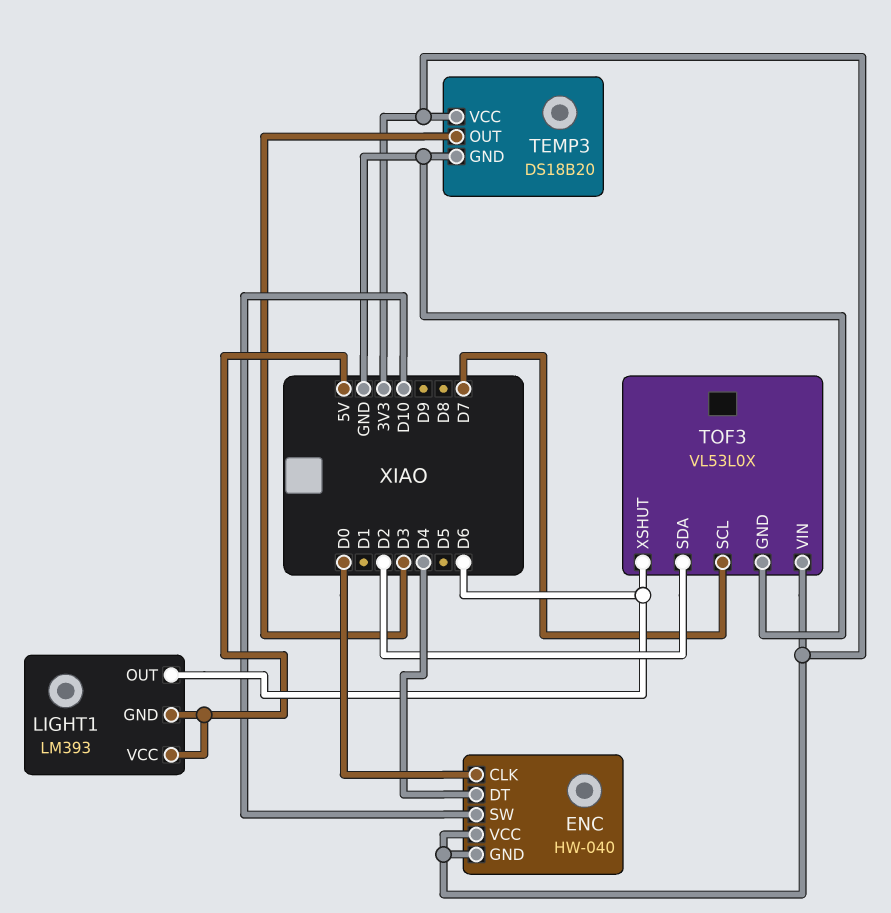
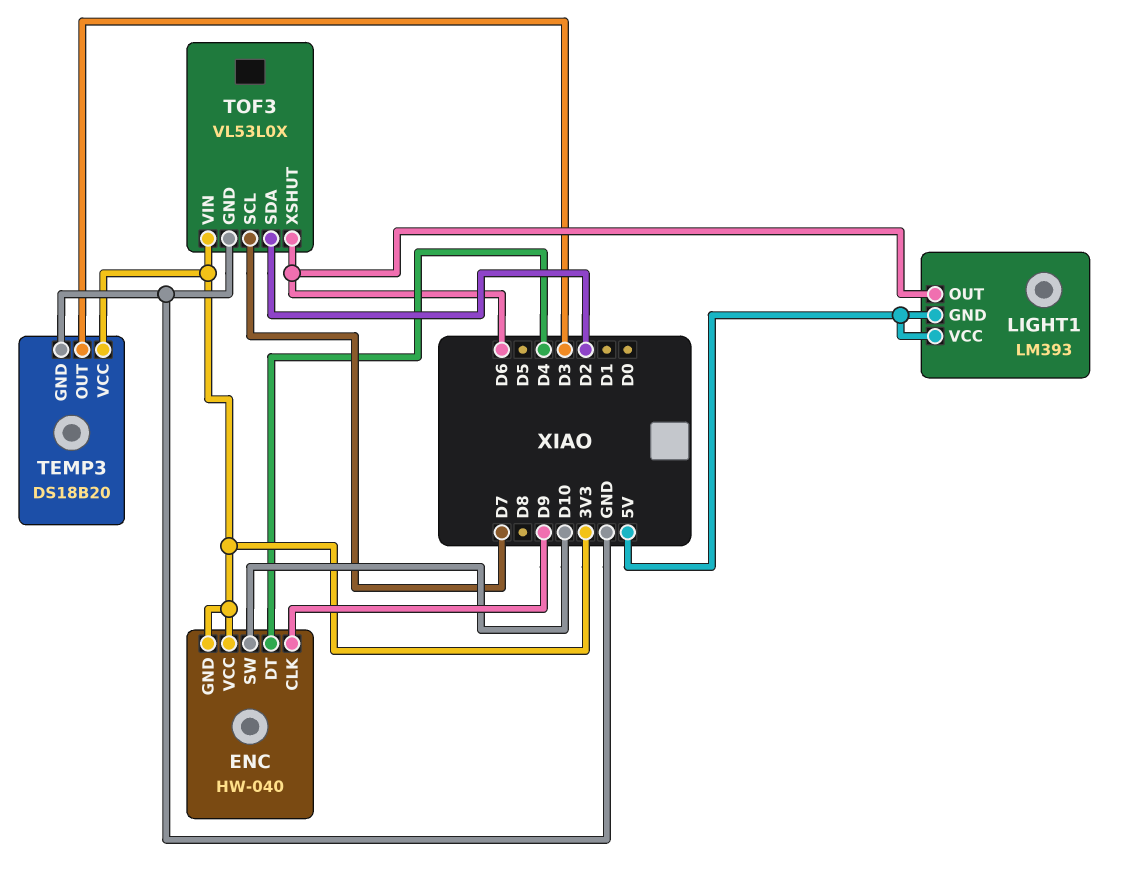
ENC pin CLK: D0 -> D9

